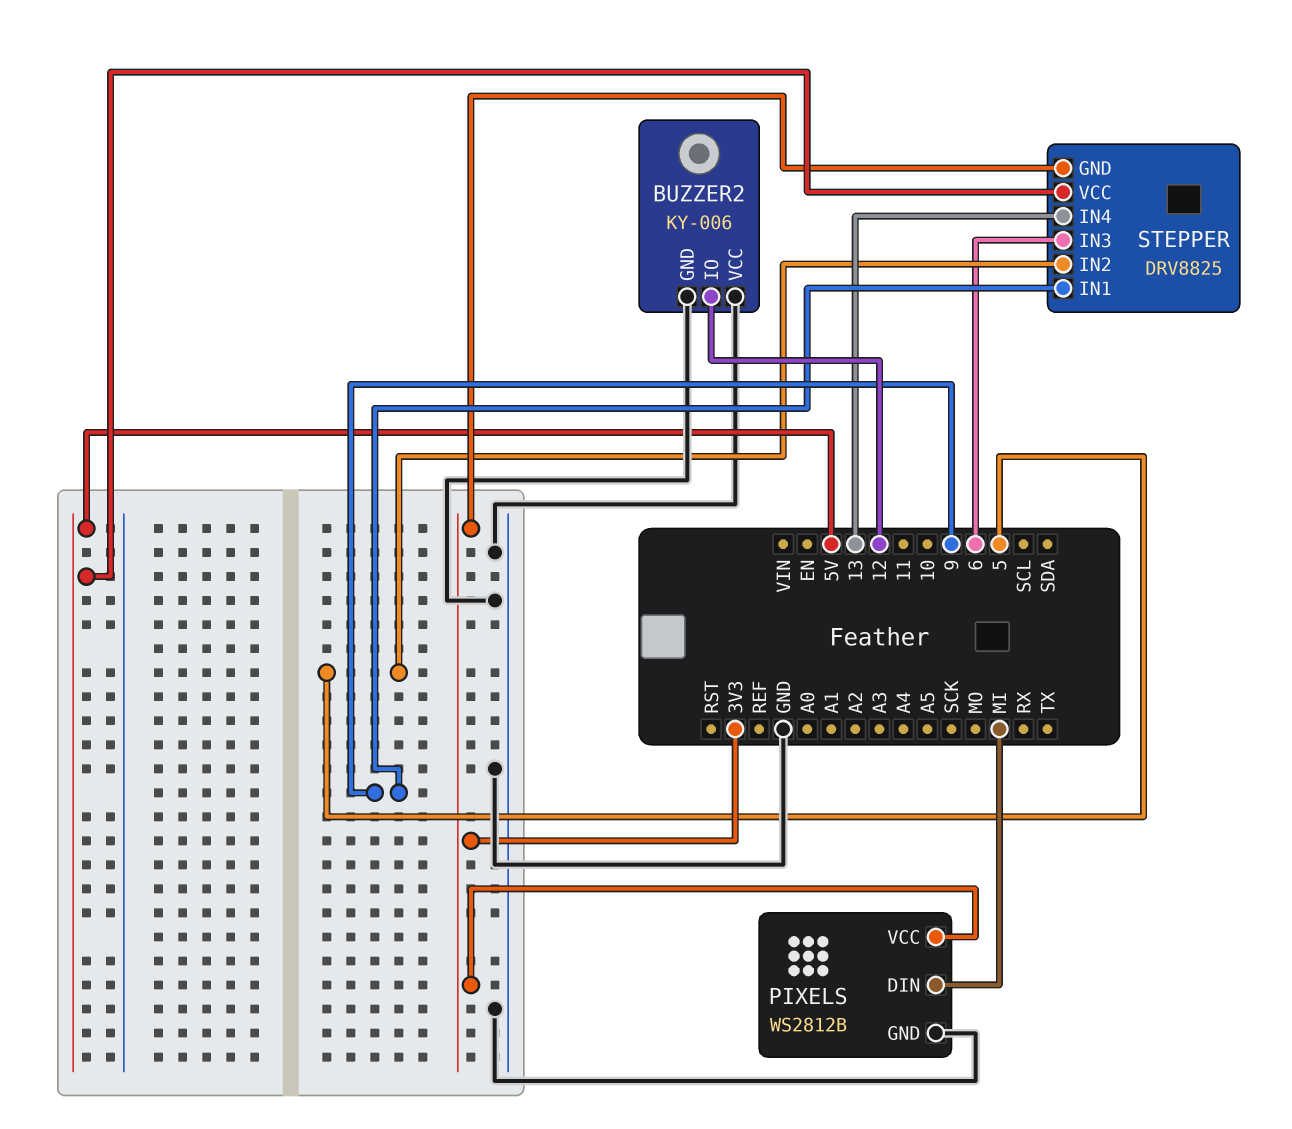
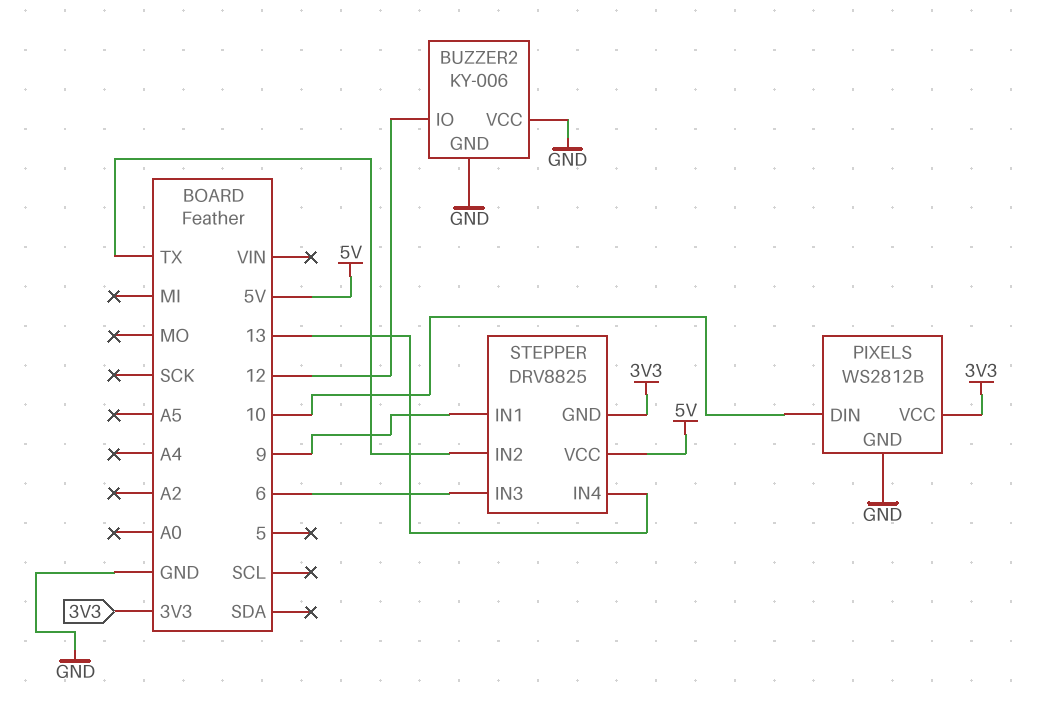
PIXELS pin DIN: MI -> 10
STEPPER pin IN2: 5 -> TX

